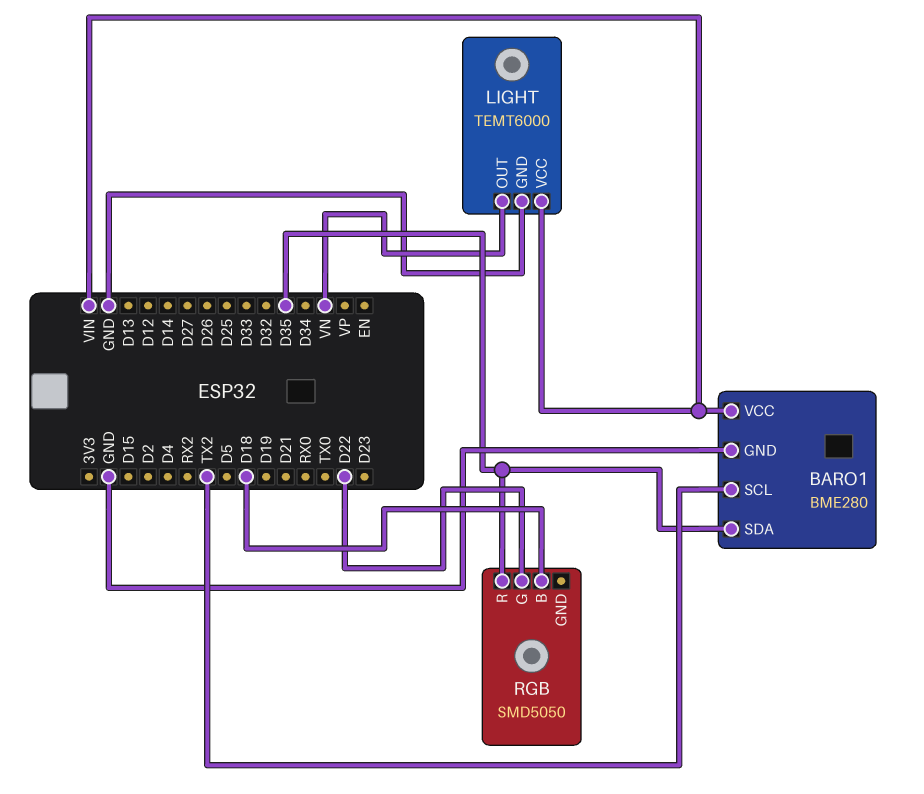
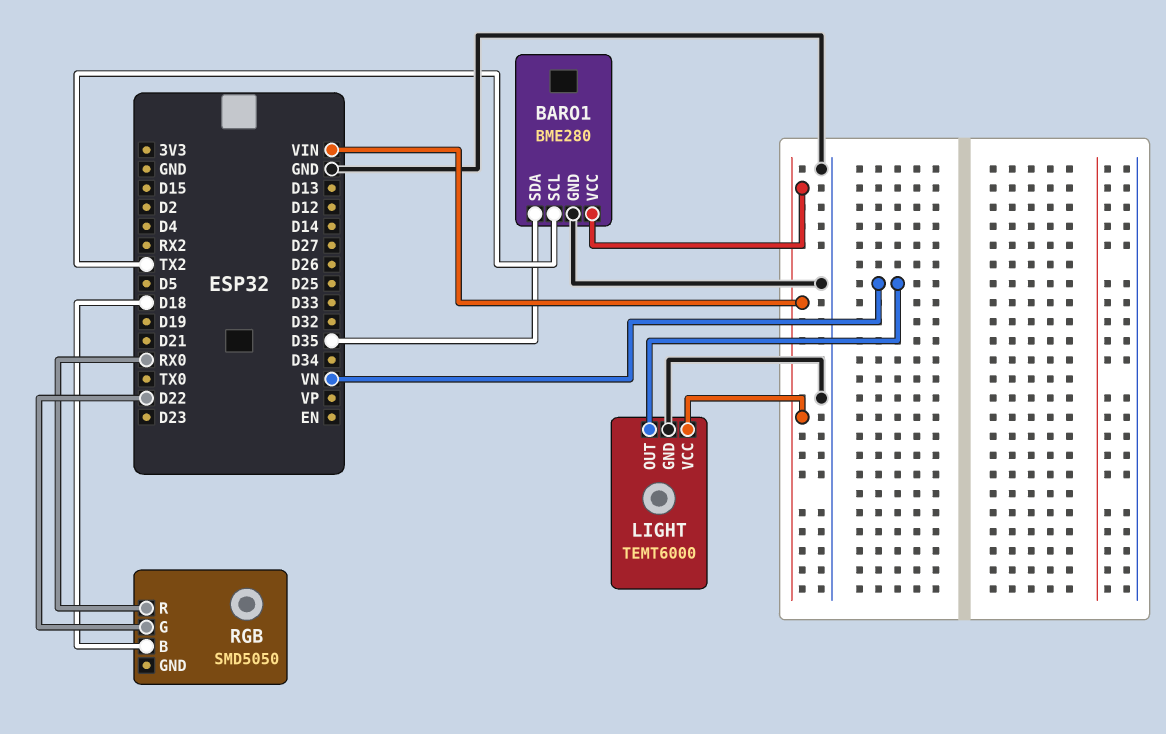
RGB pin R: D35 -> RX0

